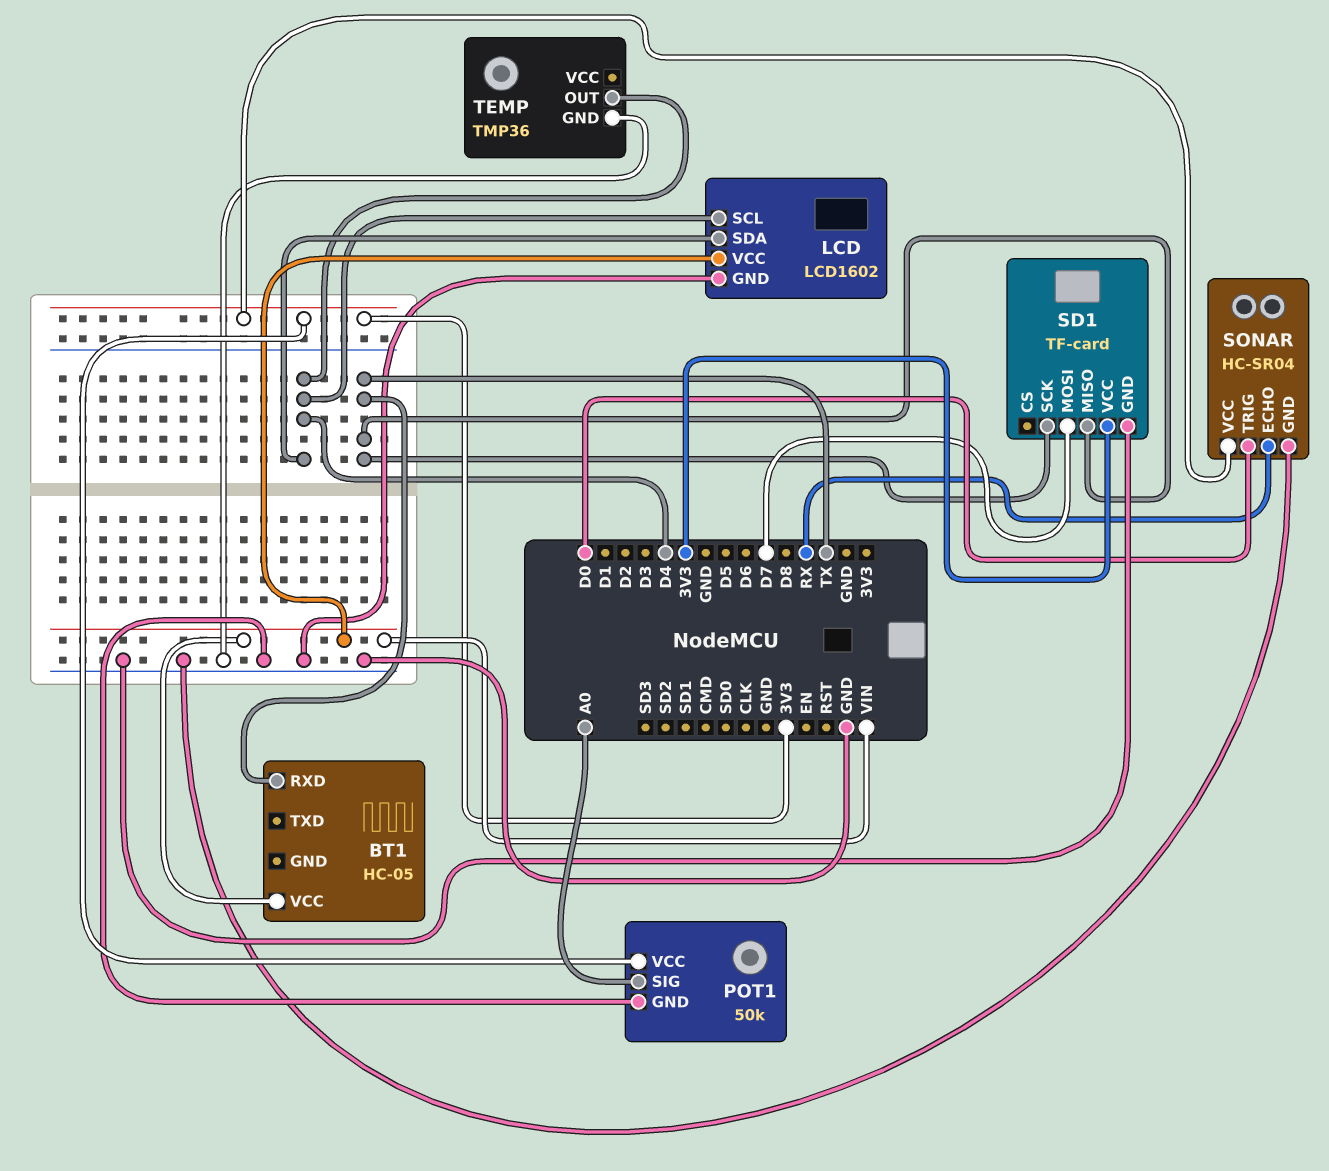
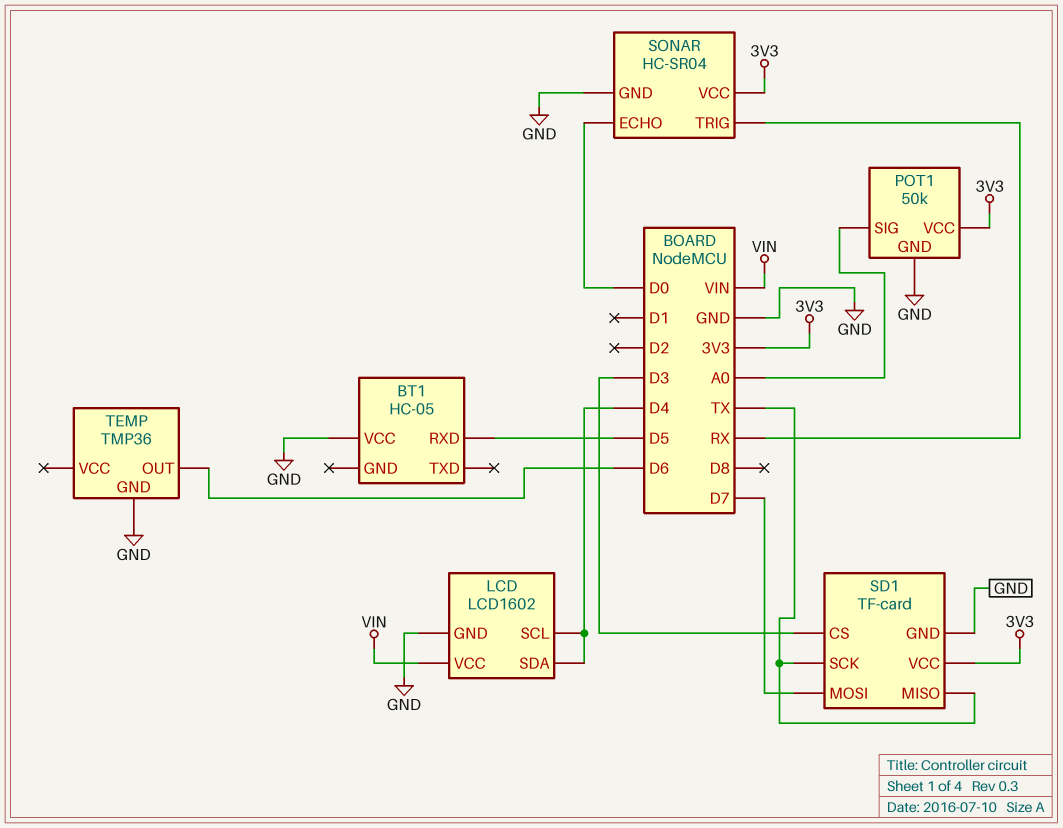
BT1 pin RXD: TX -> D5
BT1 pin VCC: VIN -> GND
SD1 pin CS: none -> D3
SONAR pin ECHO: RX -> D0
SONAR pin TRIG: D0 -> RX
TEMP pin OUT: D4 -> D6

